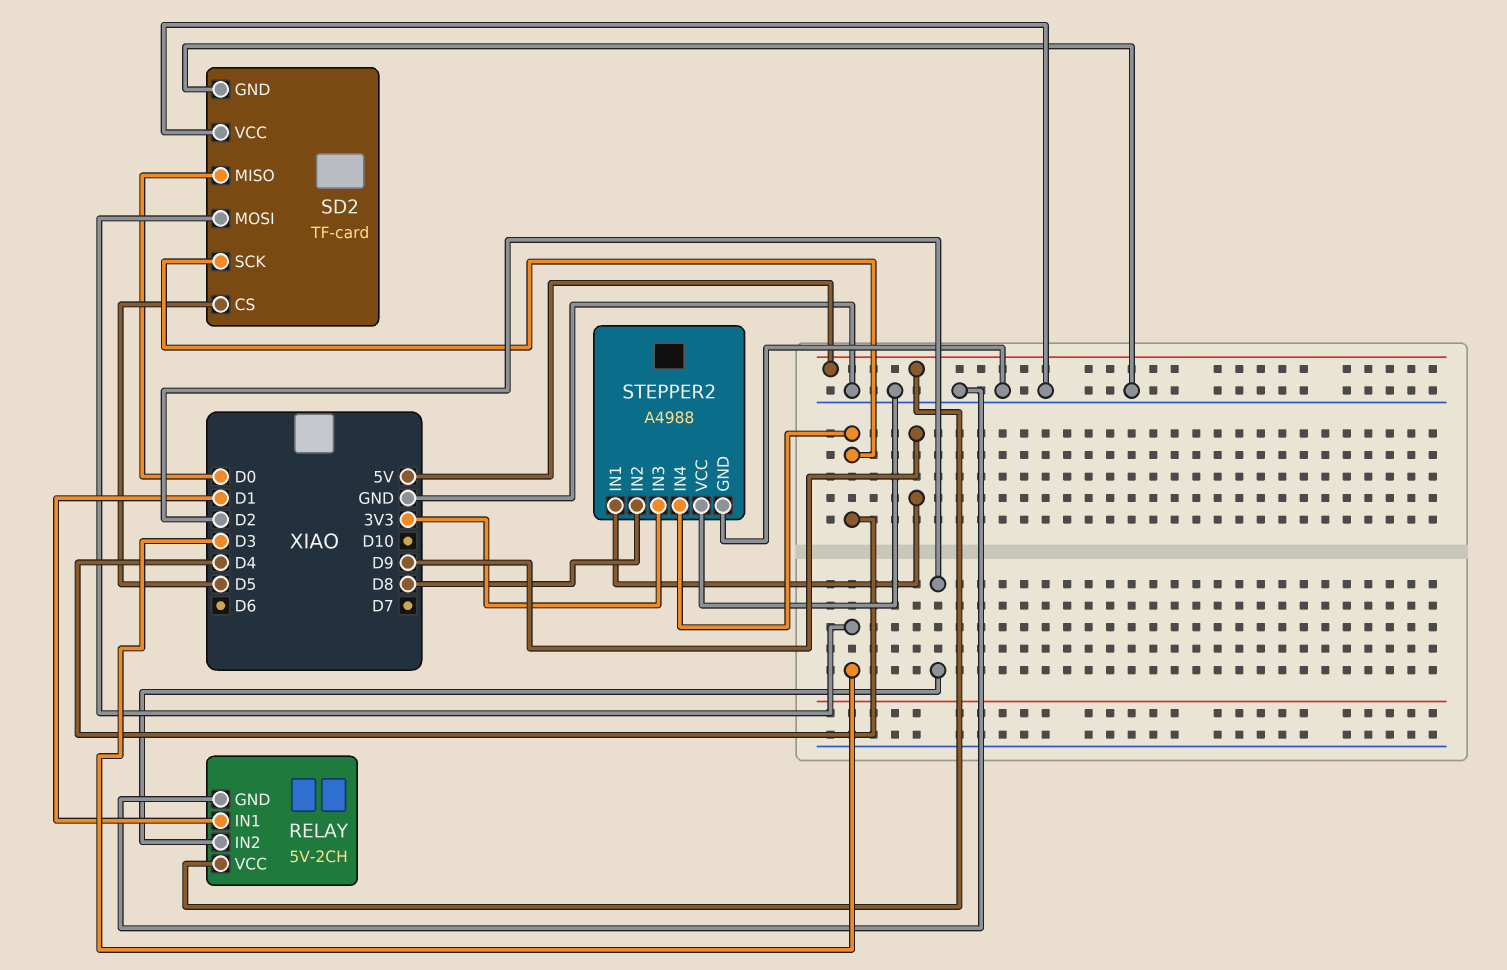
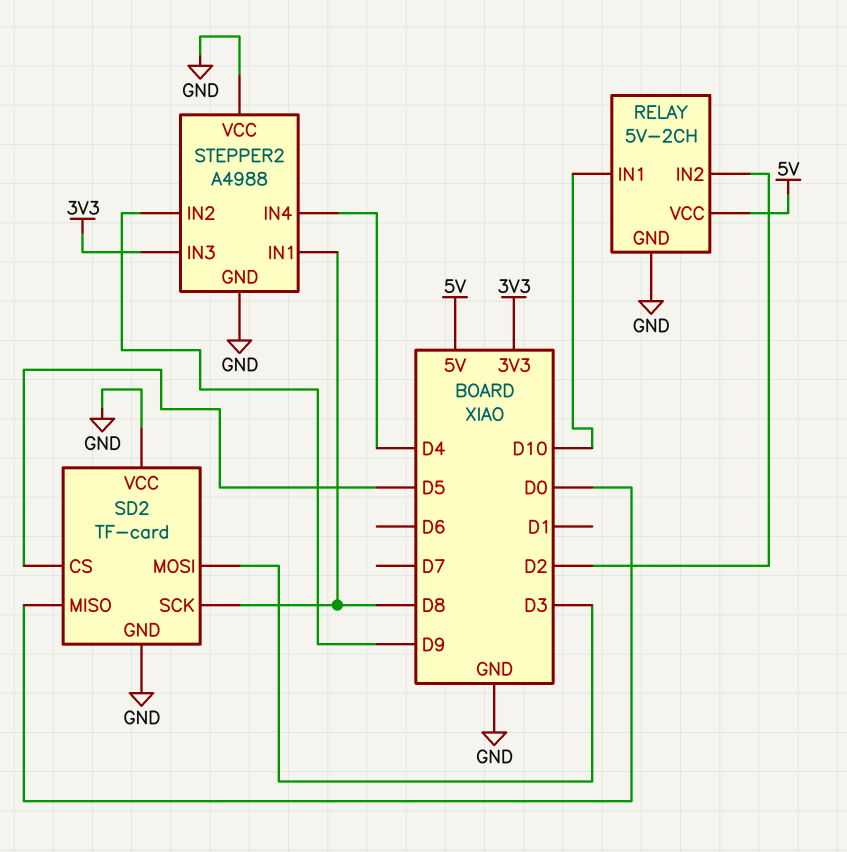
RELAY pin IN1: D1 -> D10
SD2 pin SCK: D4 -> D8
STEPPER2 pin IN1: D9 -> D8
STEPPER2 pin IN2: D8 -> D9

